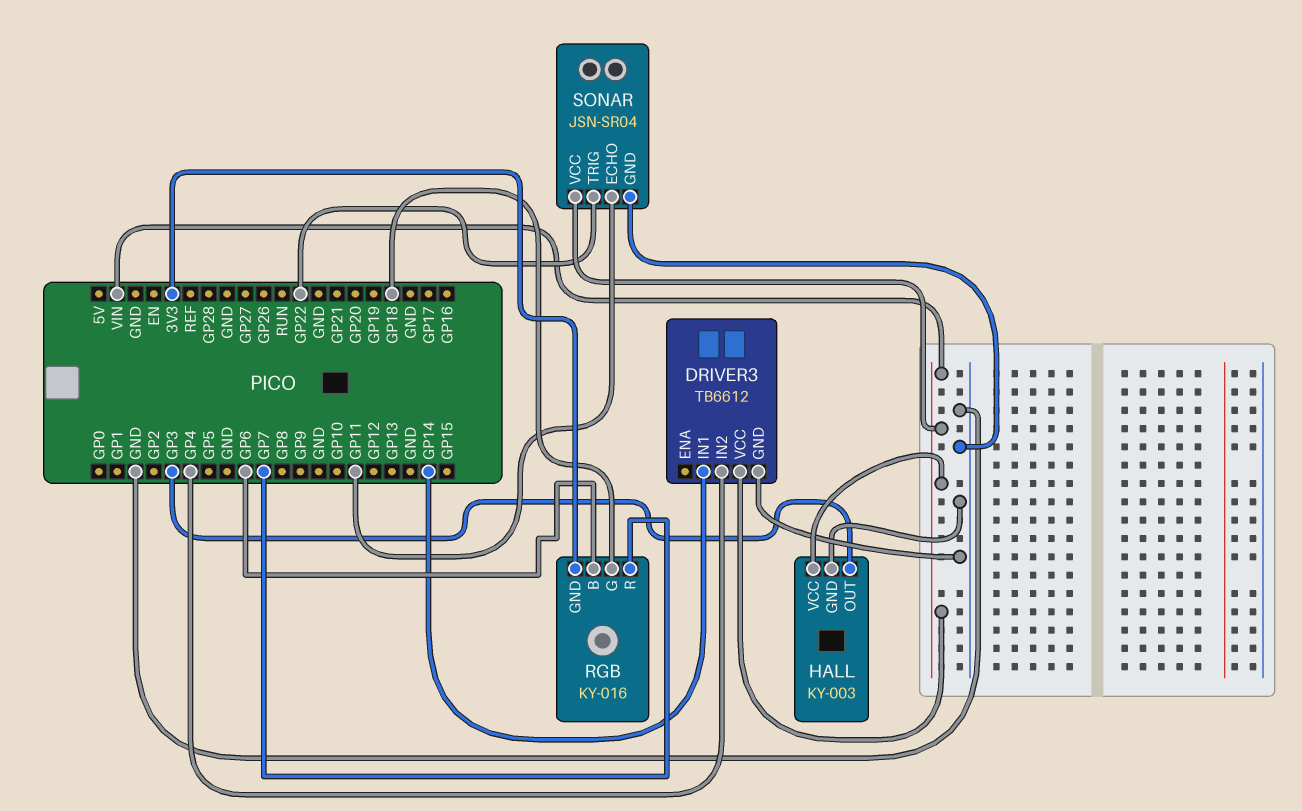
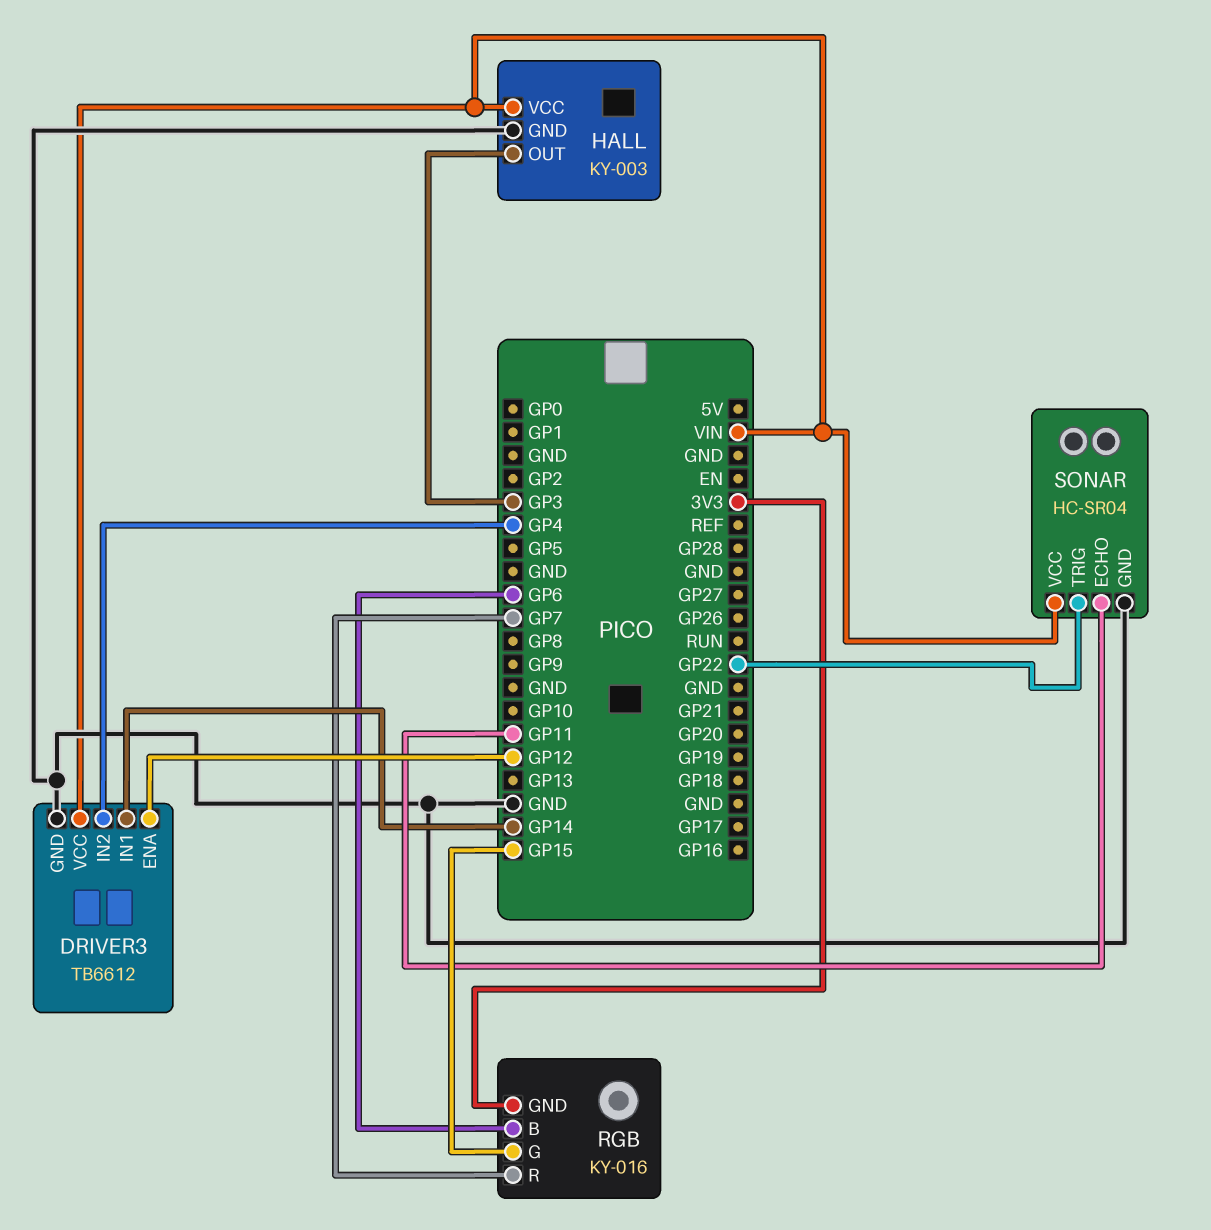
DRIVER3 pin ENA: none -> GP12
RGB pin G: GP18 -> GP15
SONAR: JSN-SR04 -> HC-SR04

